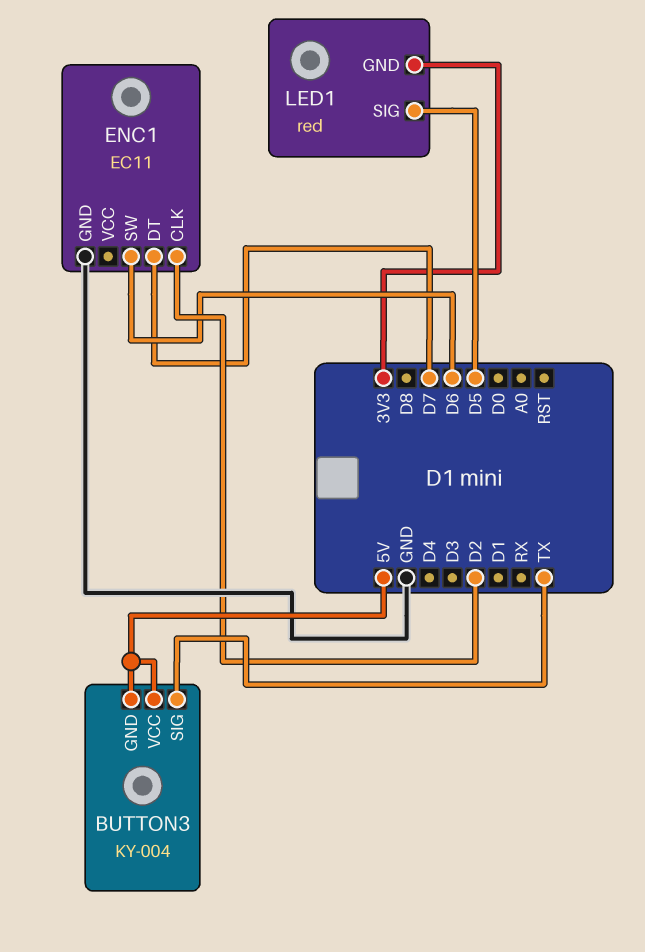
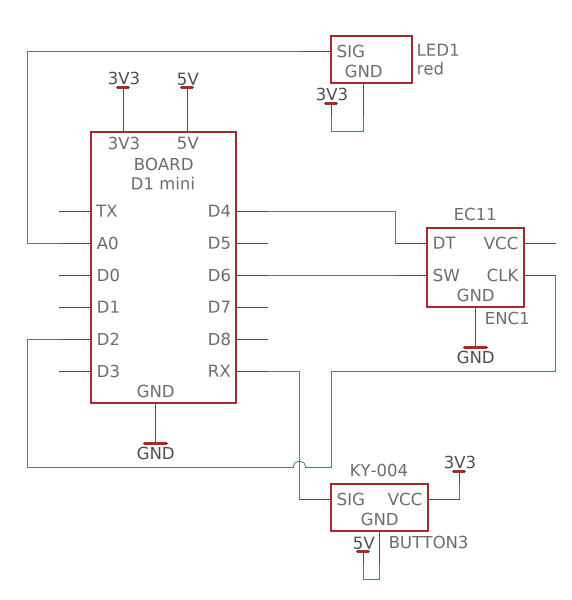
BUTTON3 pin SIG: TX -> RX
BUTTON3 pin VCC: 5V -> 3V3
ENC1 pin DT: D7 -> D4
LED1 pin SIG: D5 -> A0

